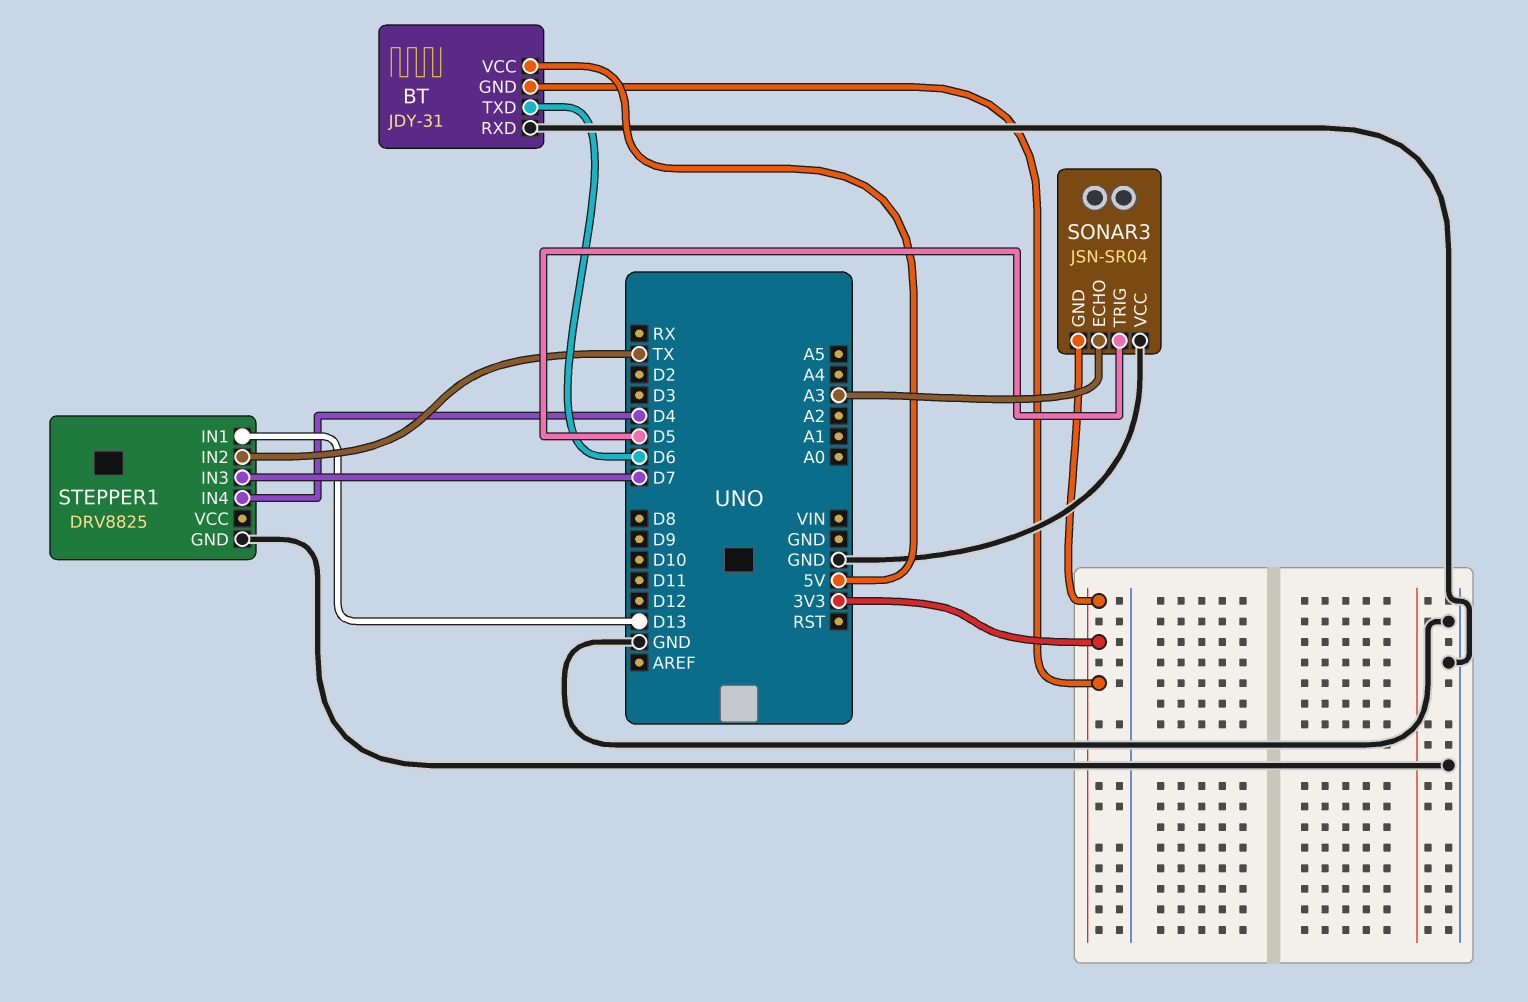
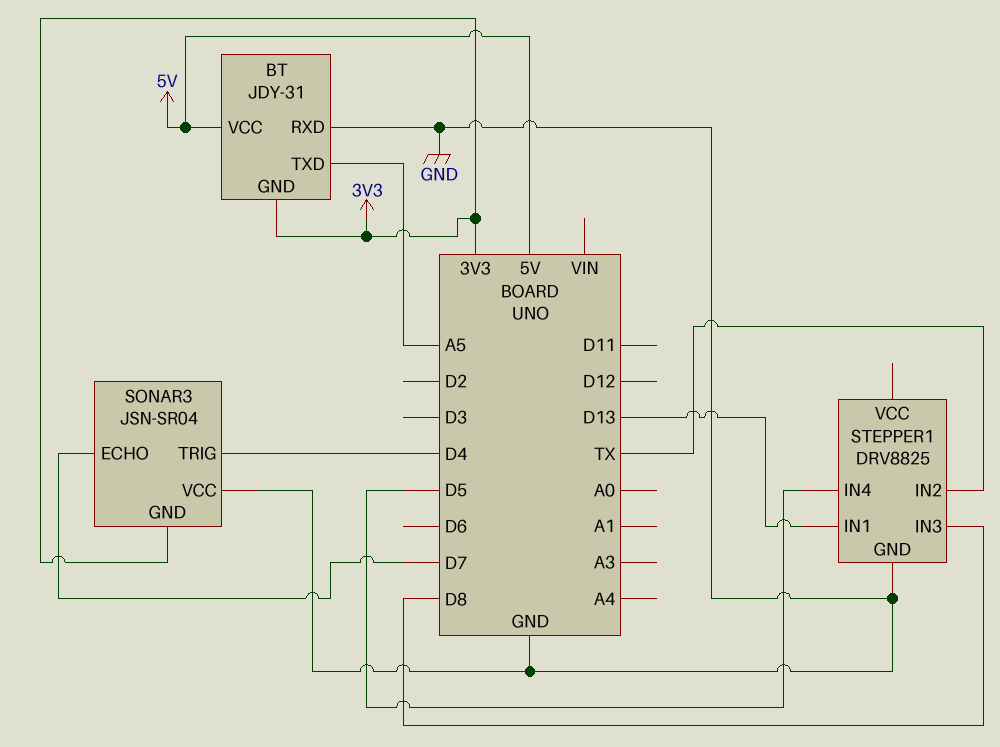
BT pin TXD: D6 -> A5
SONAR3 pin ECHO: A3 -> D7
SONAR3 pin TRIG: D5 -> D4
STEPPER1 pin IN3: D7 -> D8
STEPPER1 pin IN4: D4 -> D5

